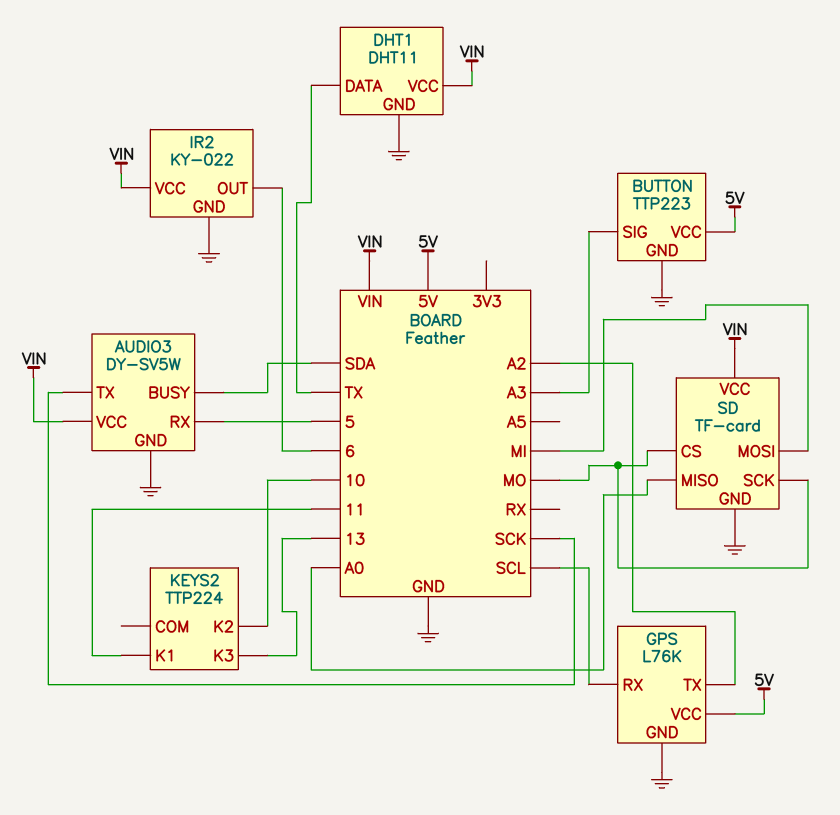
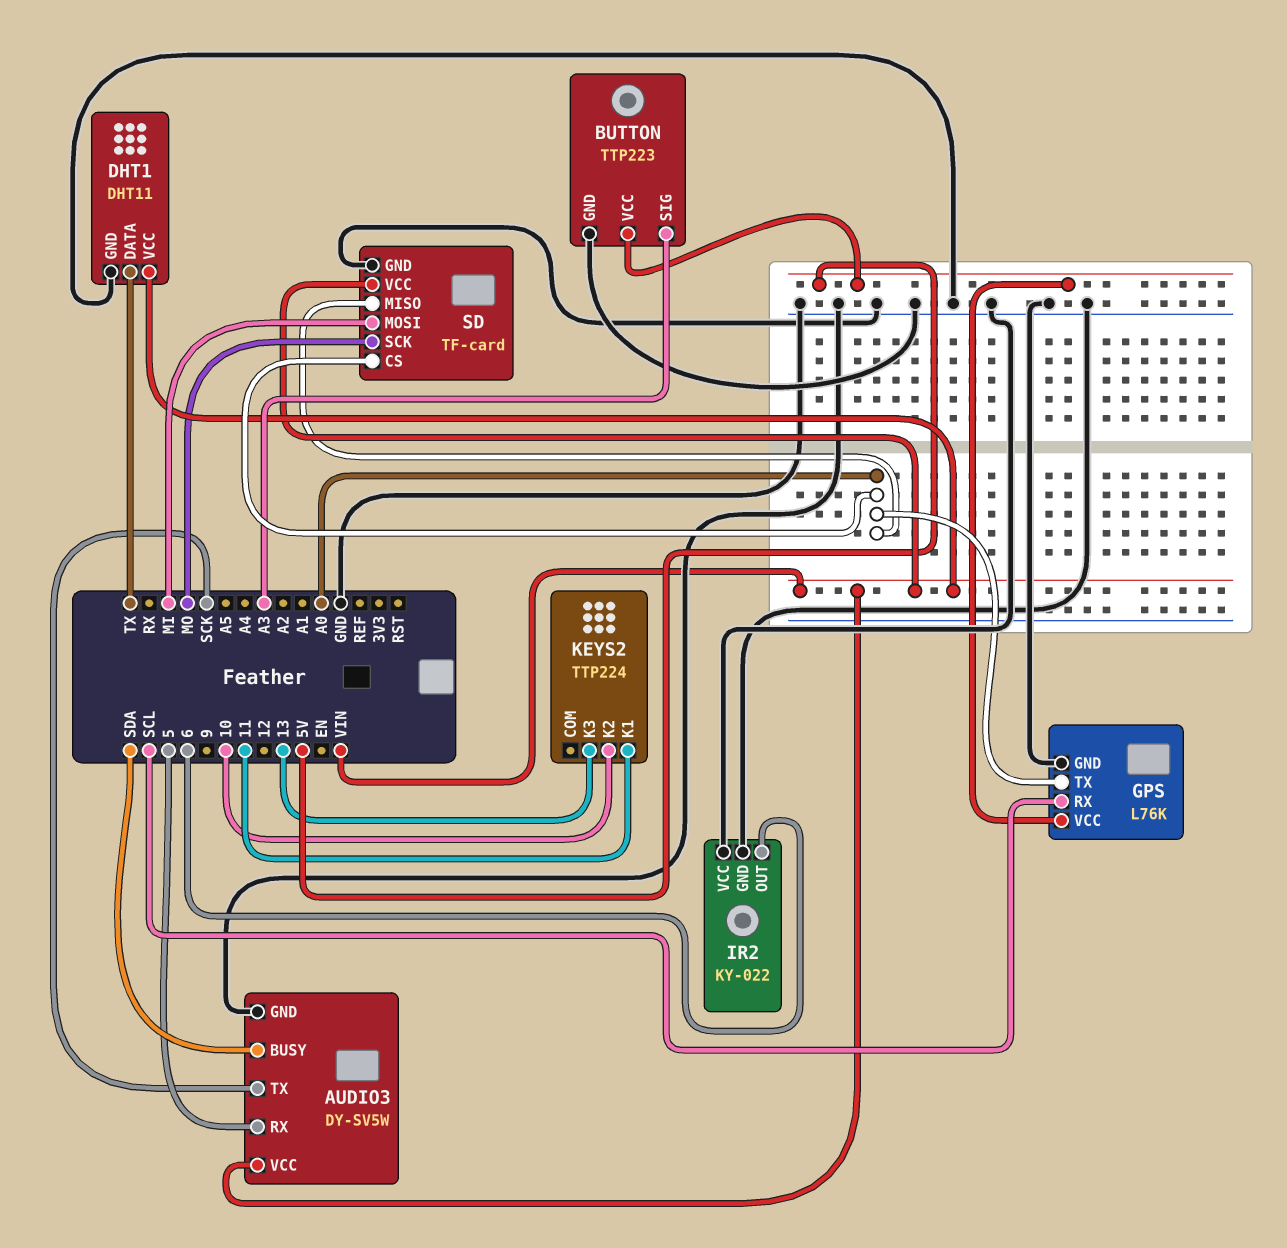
GPS pin TX: A2 -> A0
IR2 pin VCC: VIN -> GND
SD pin CS: MO -> A0

